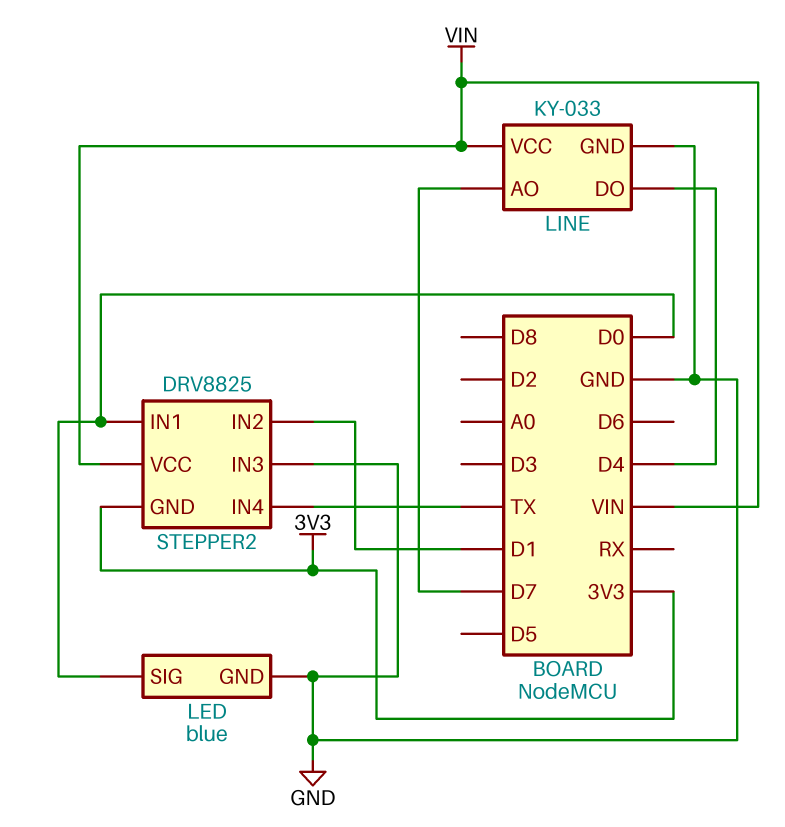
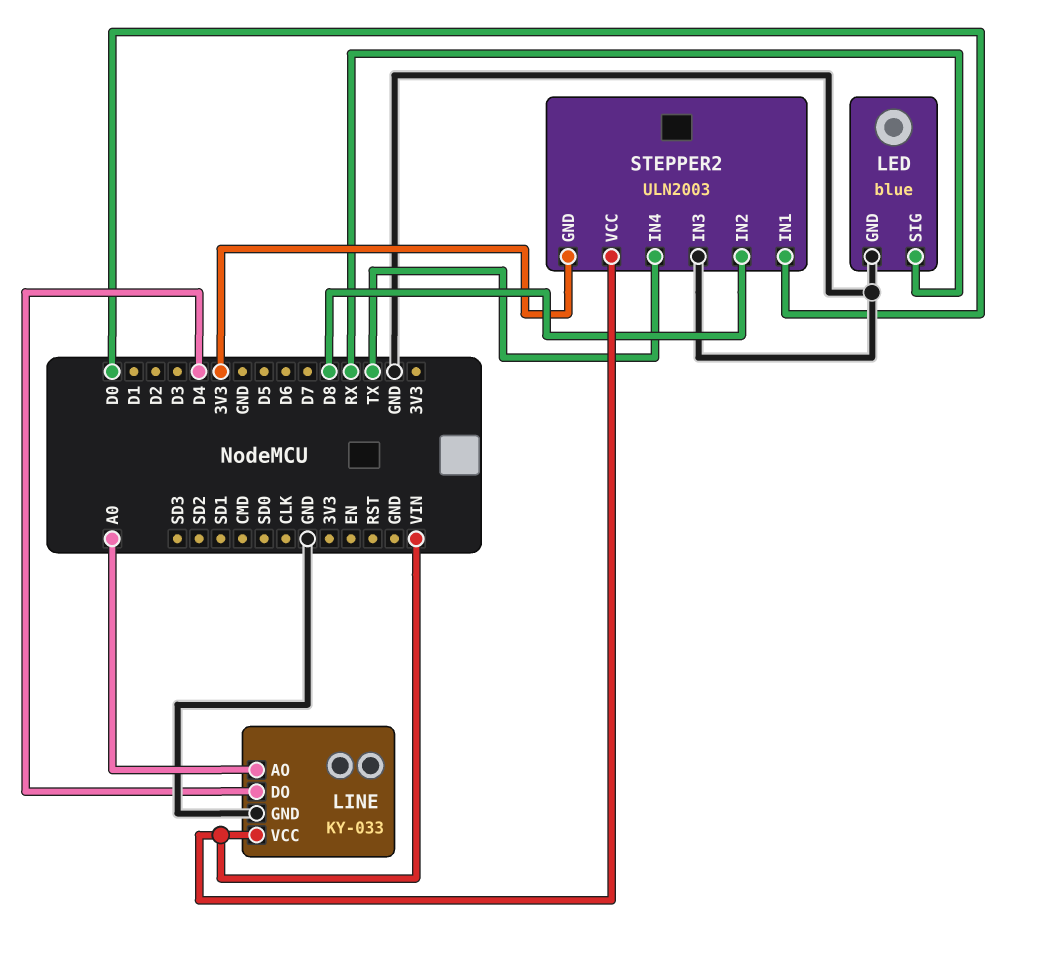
LED pin SIG: D0 -> RX
LINE pin AO: D7 -> A0
STEPPER2: DRV8825 -> ULN2003
STEPPER2 pin IN2: D1 -> D8

